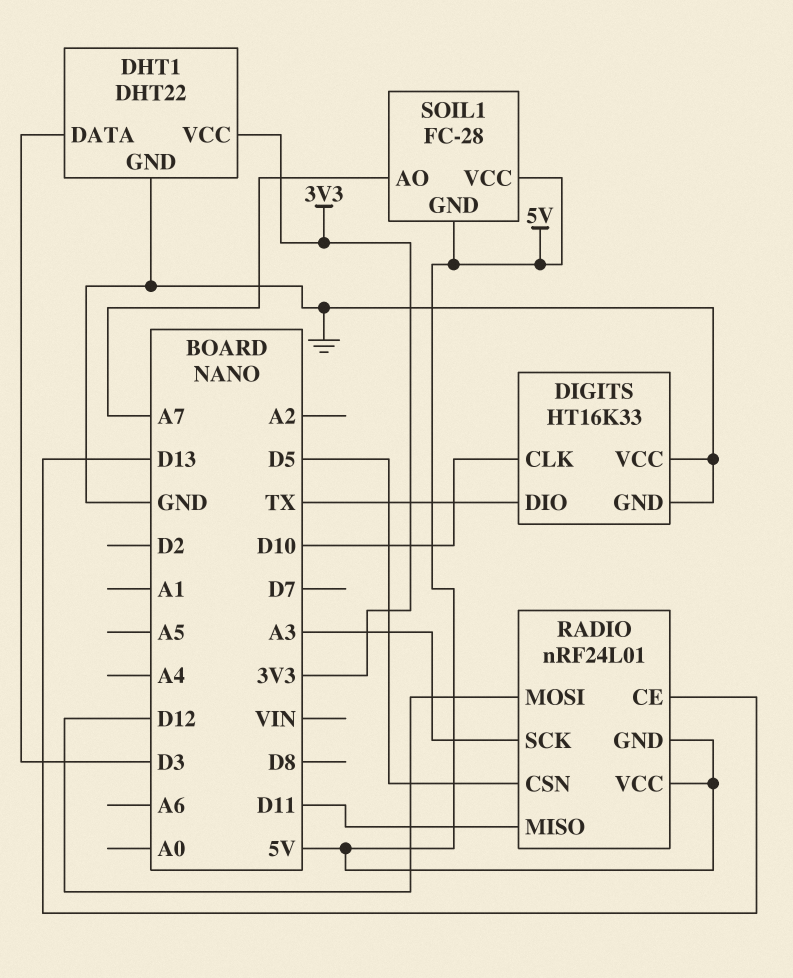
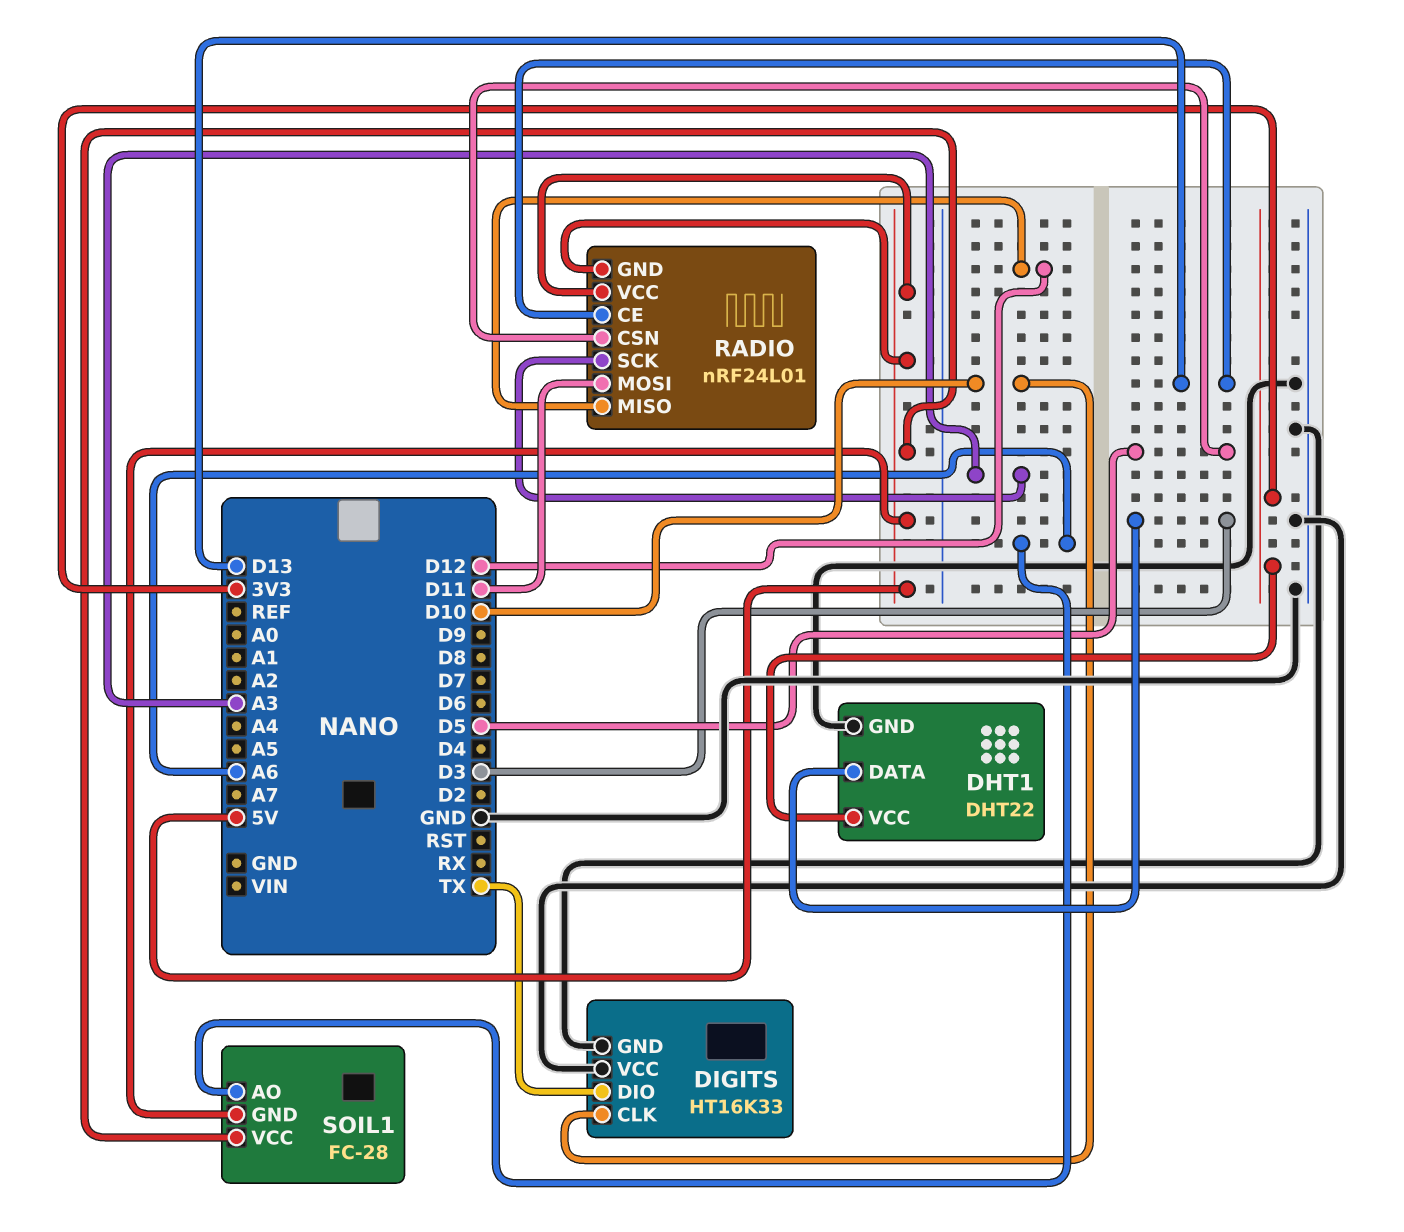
RADIO pin MISO: D11 -> D12
RADIO pin MOSI: D12 -> D11
SOIL1 pin AO: A7 -> A6

